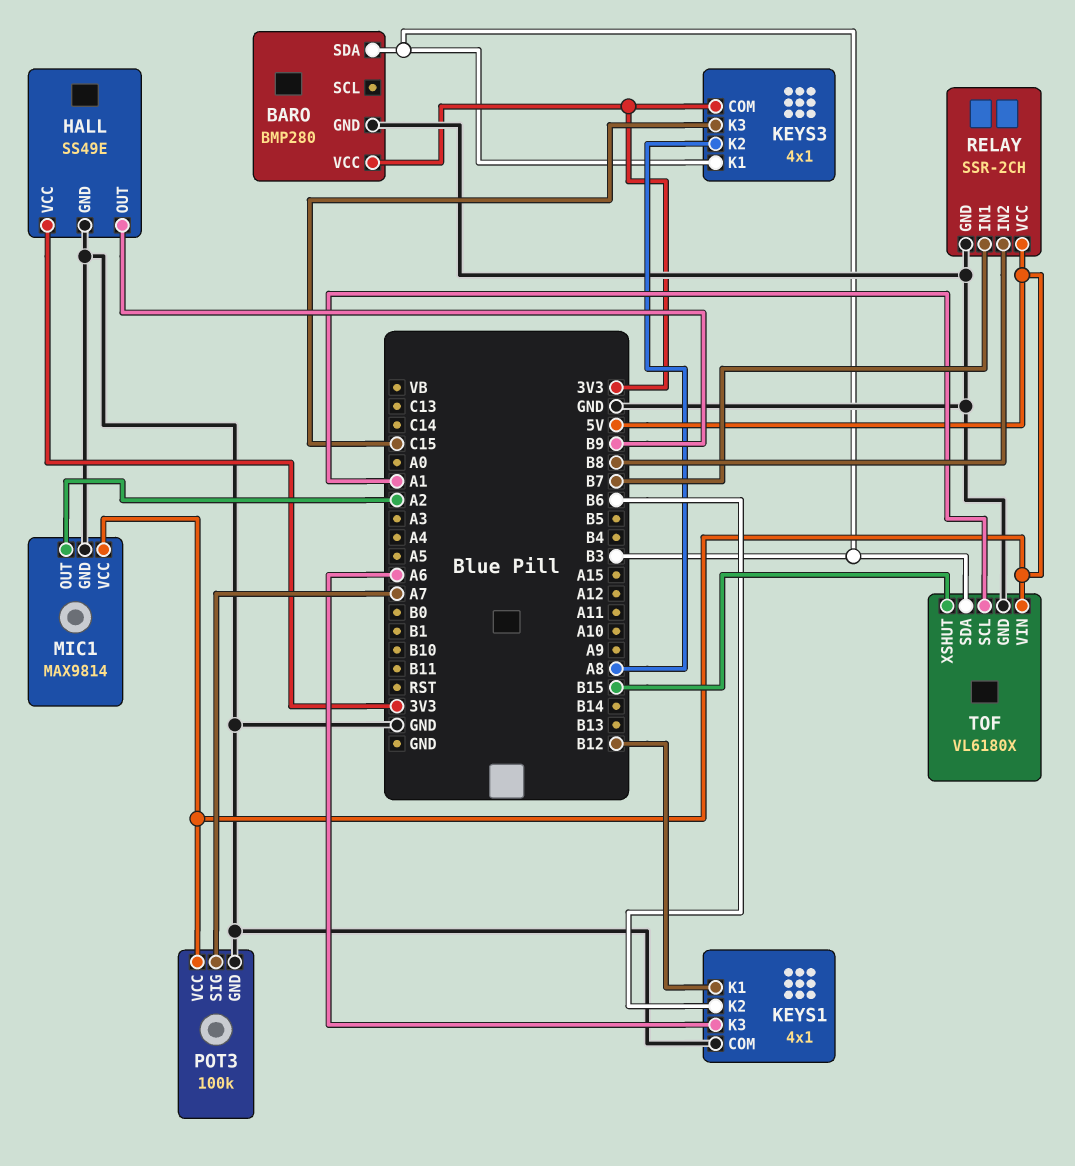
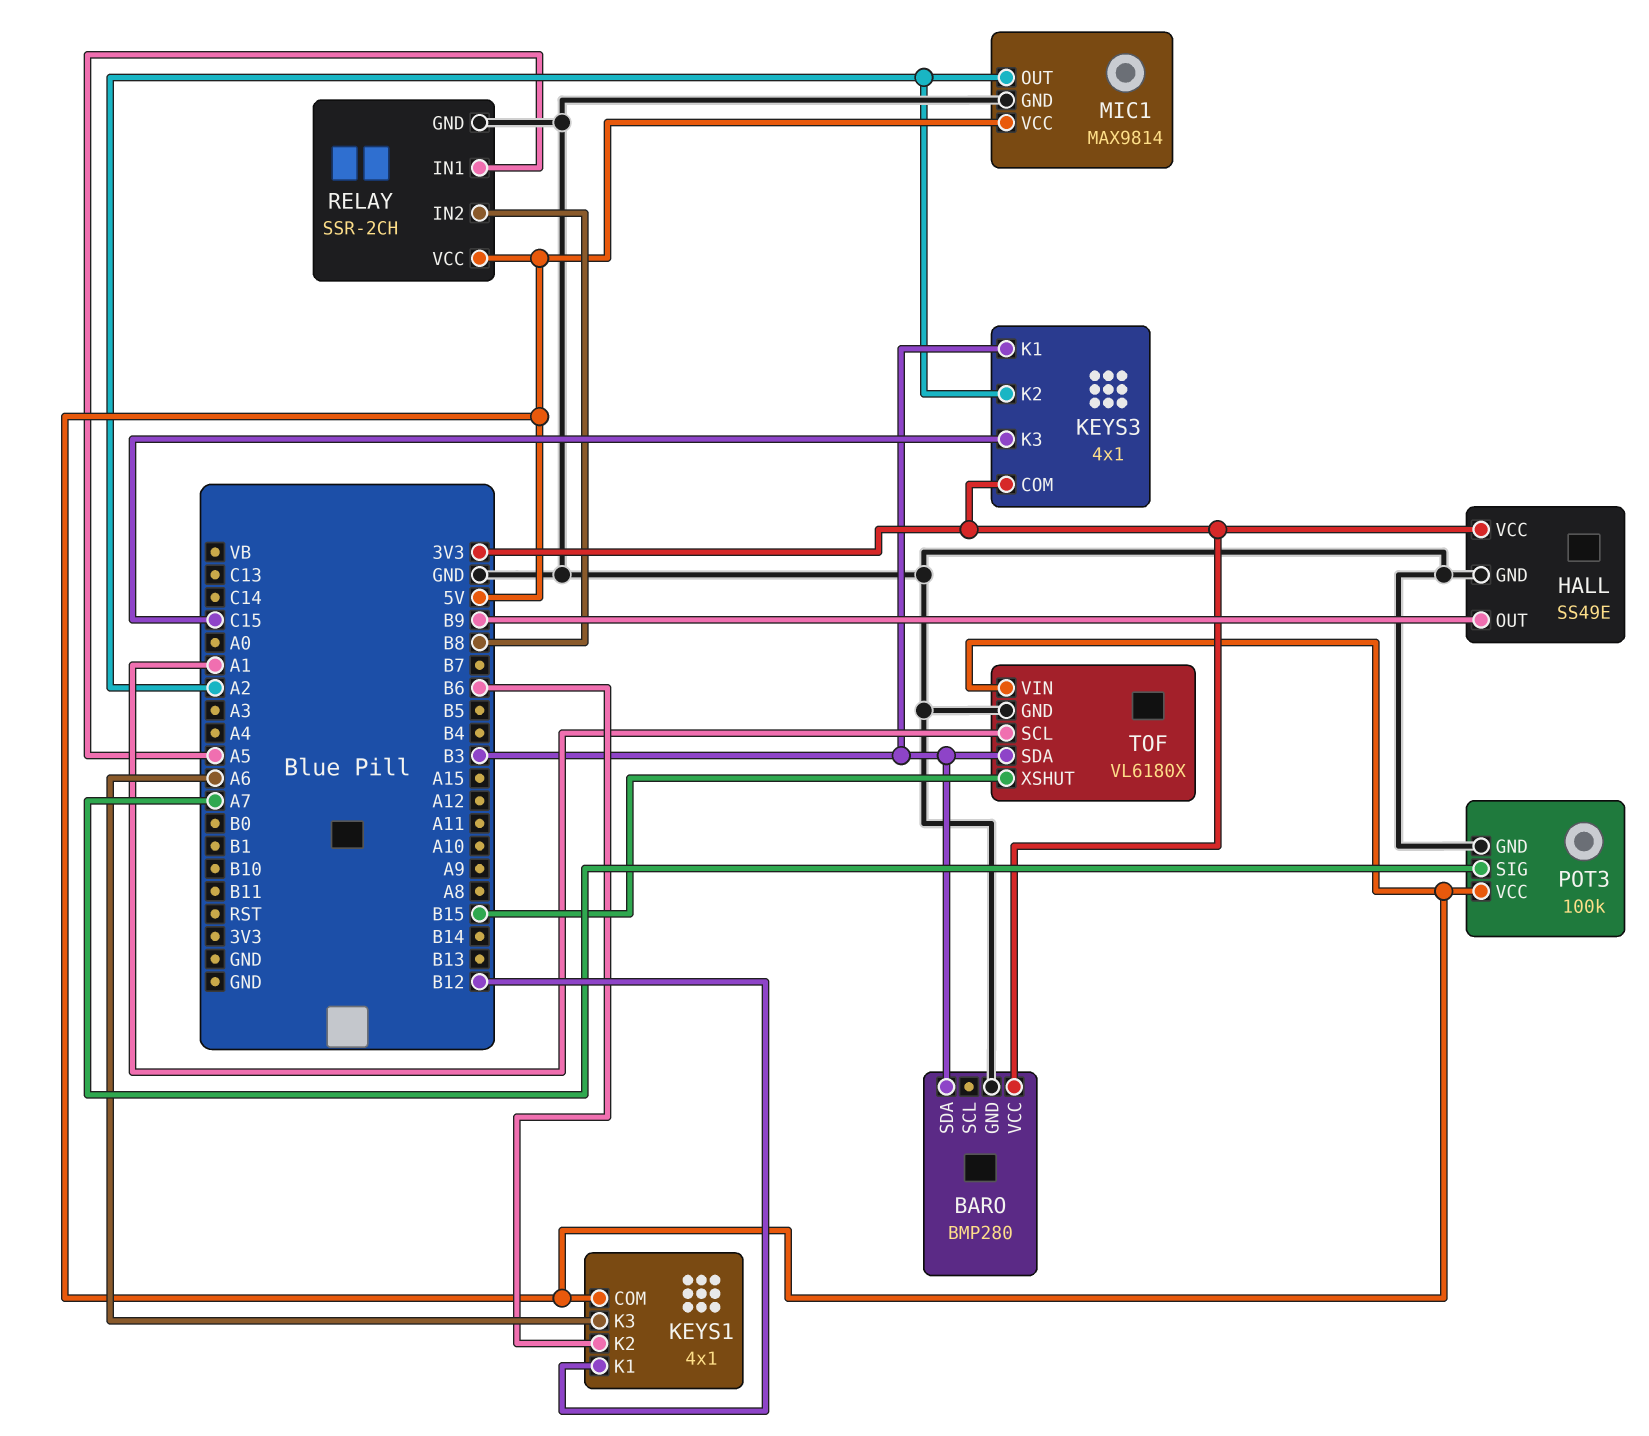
KEYS1 pin COM: GND -> 5V
KEYS3 pin K2: A8 -> A2
RELAY pin IN1: B7 -> A5

